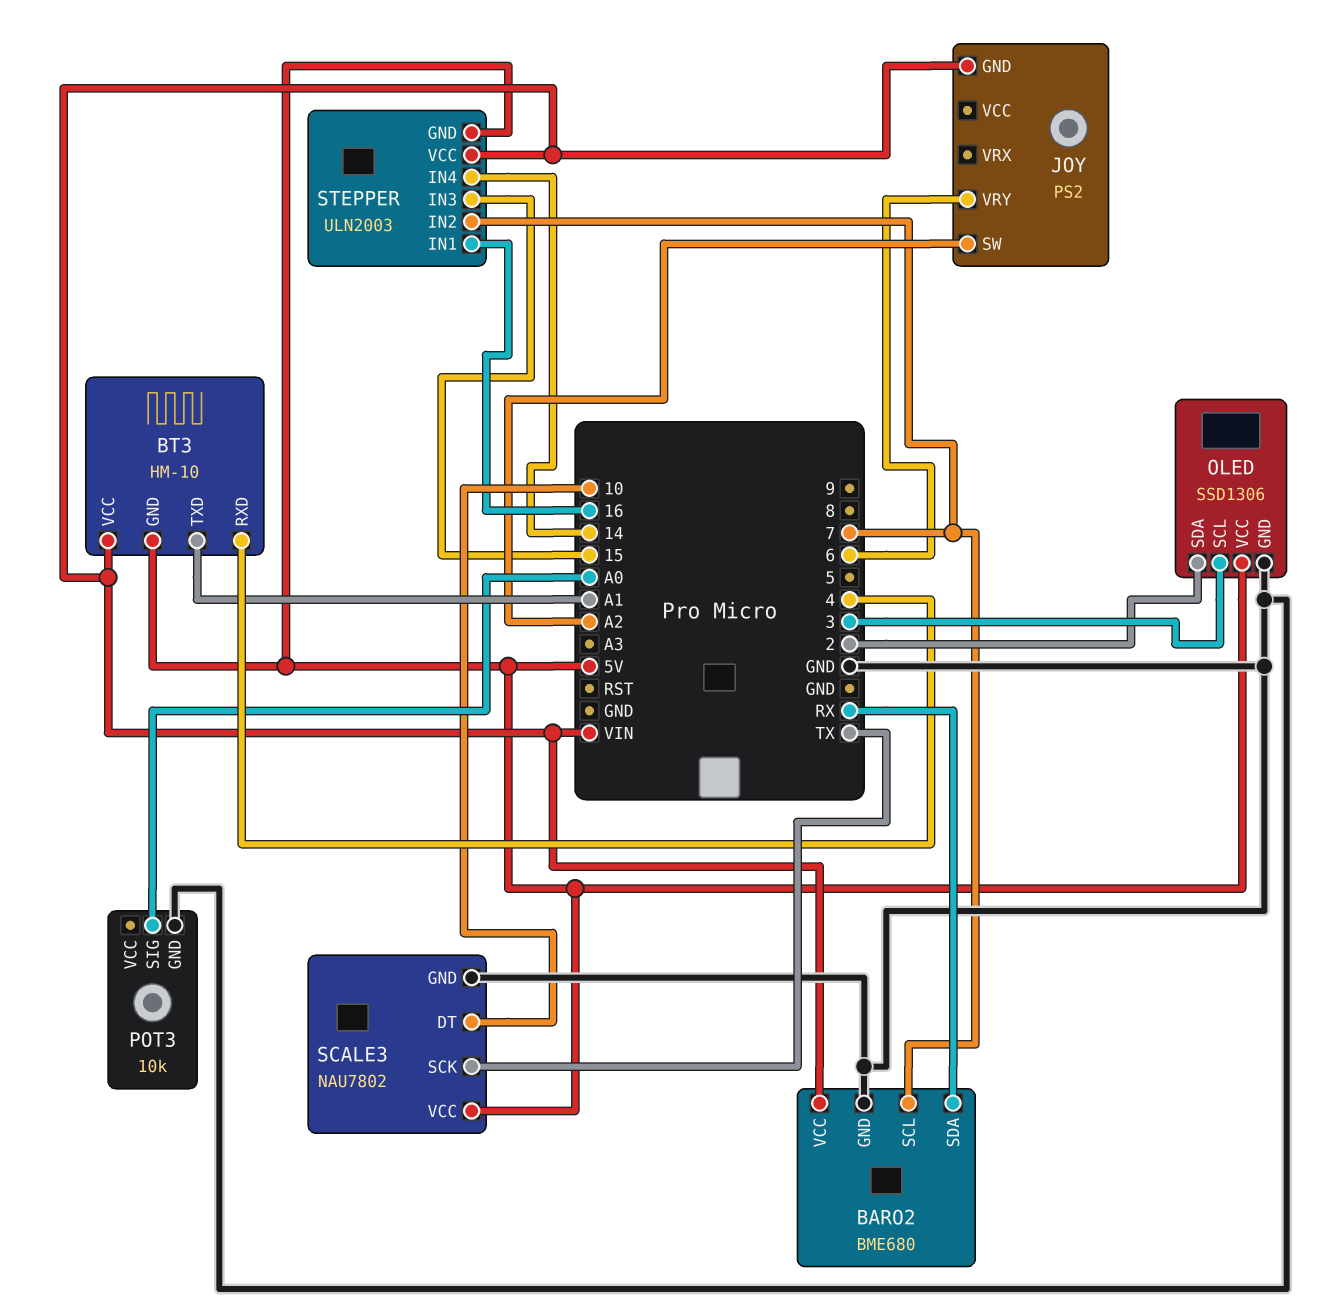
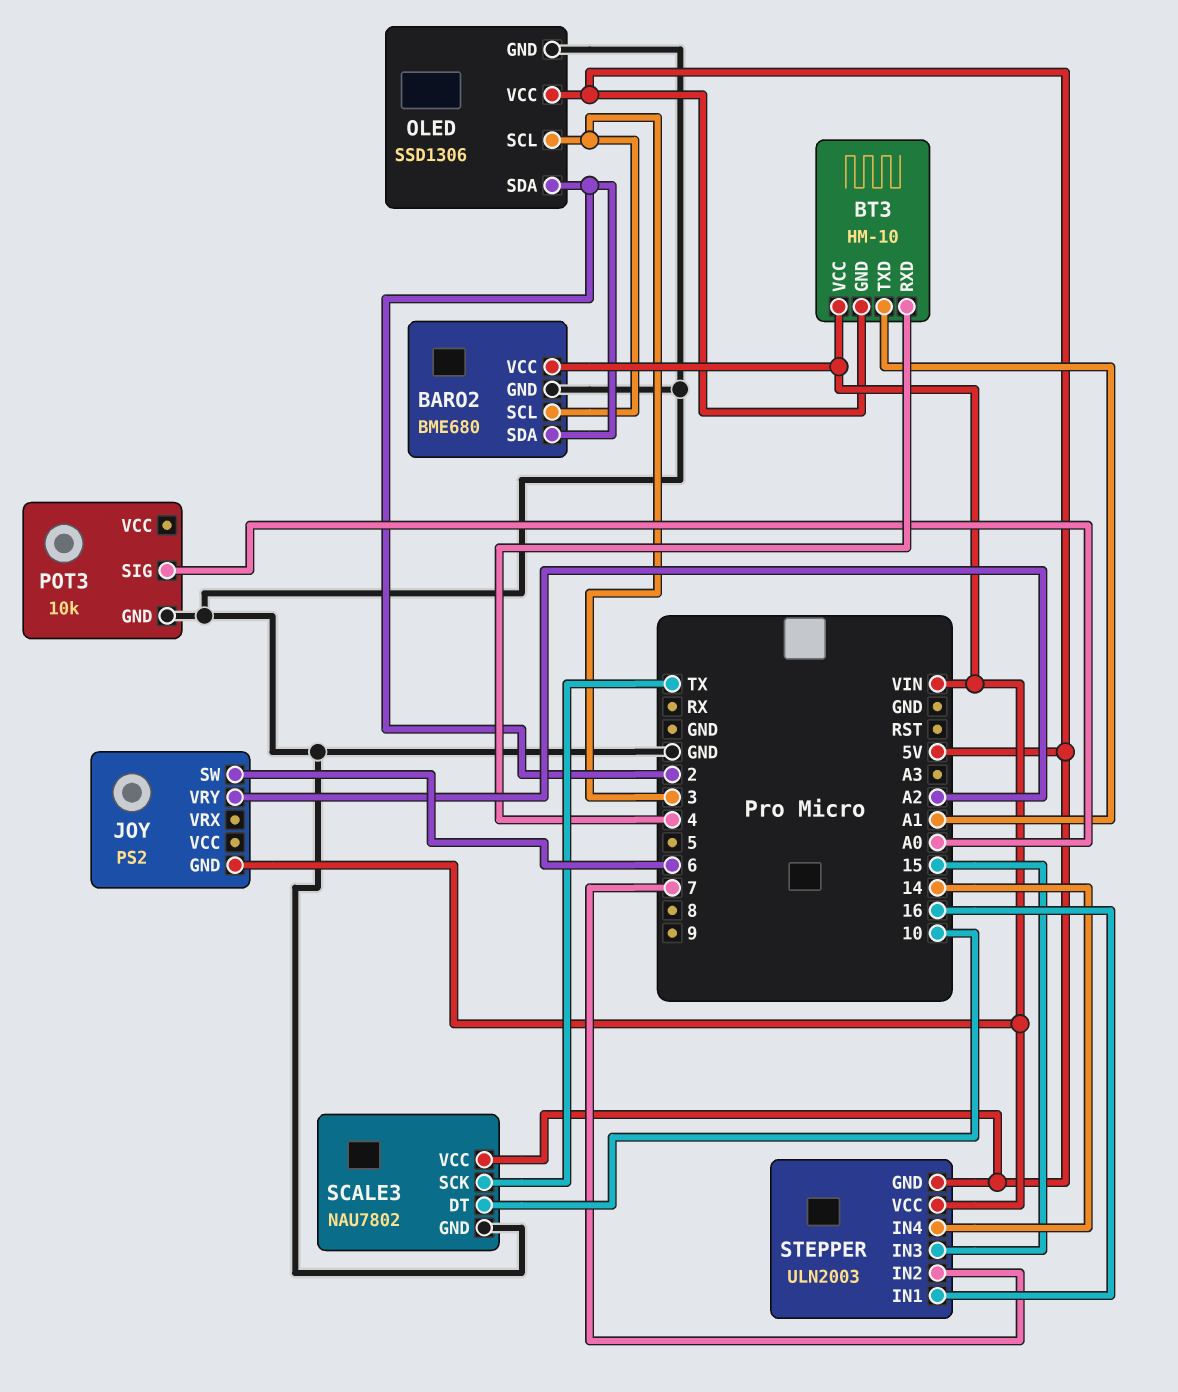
BARO2 pin SCL: 7 -> 3
BARO2 pin SDA: RX -> 2
JOY pin SW: A2 -> 6
JOY pin VRY: 6 -> A2

